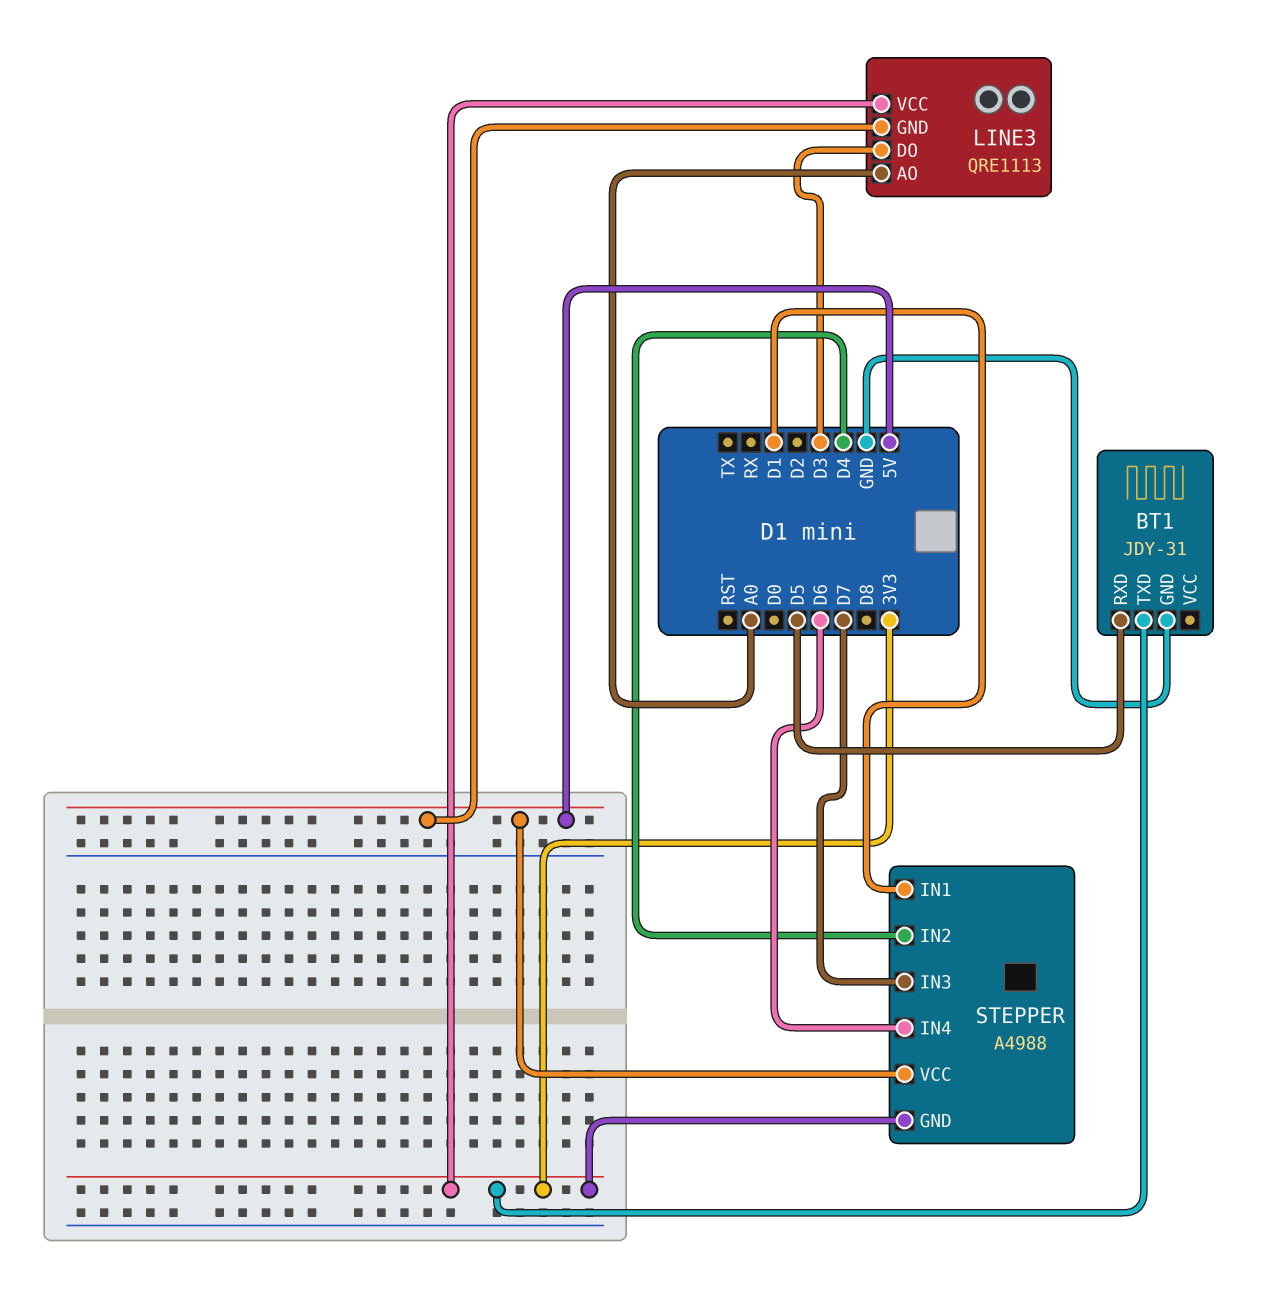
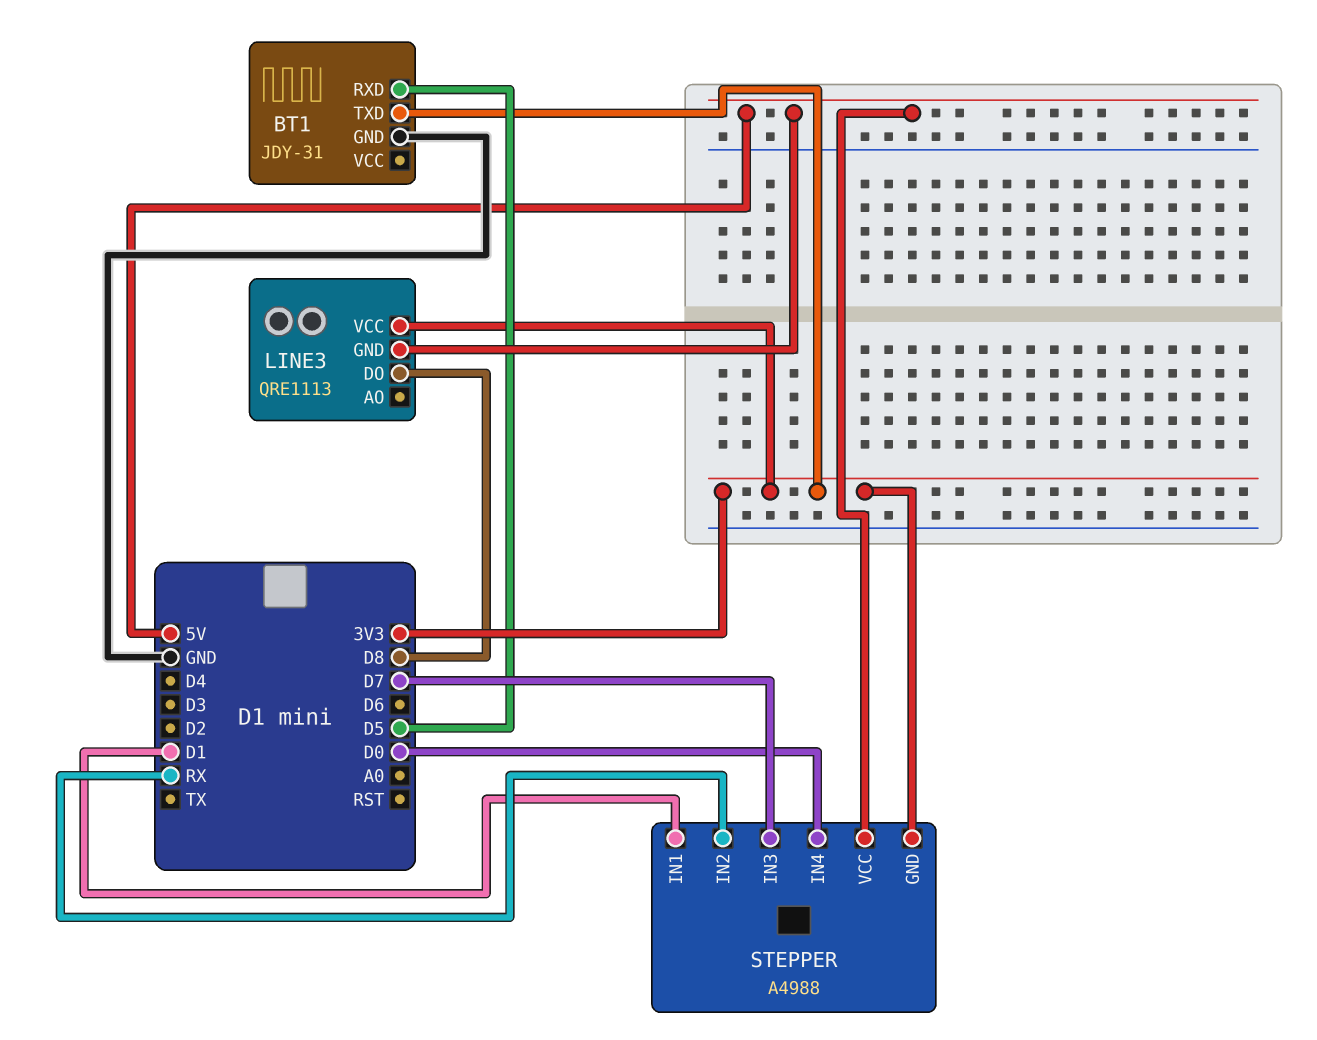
LINE3 pin AO: A0 -> none
LINE3 pin DO: D3 -> D8
STEPPER pin IN2: D4 -> RX
STEPPER pin IN4: D6 -> D0

